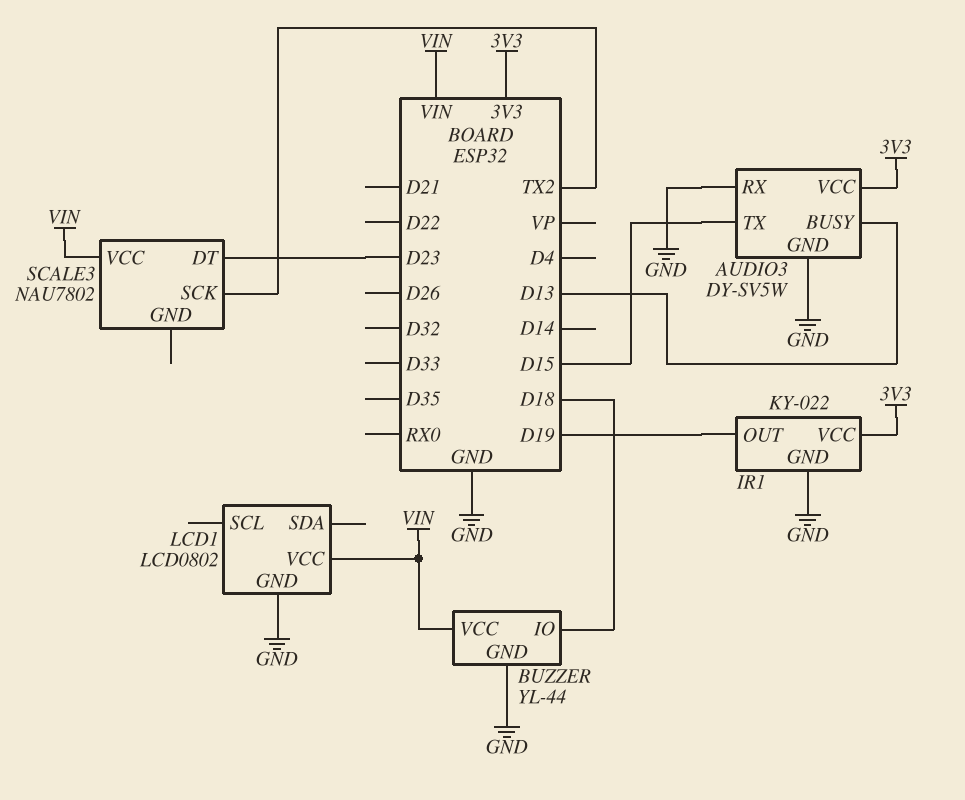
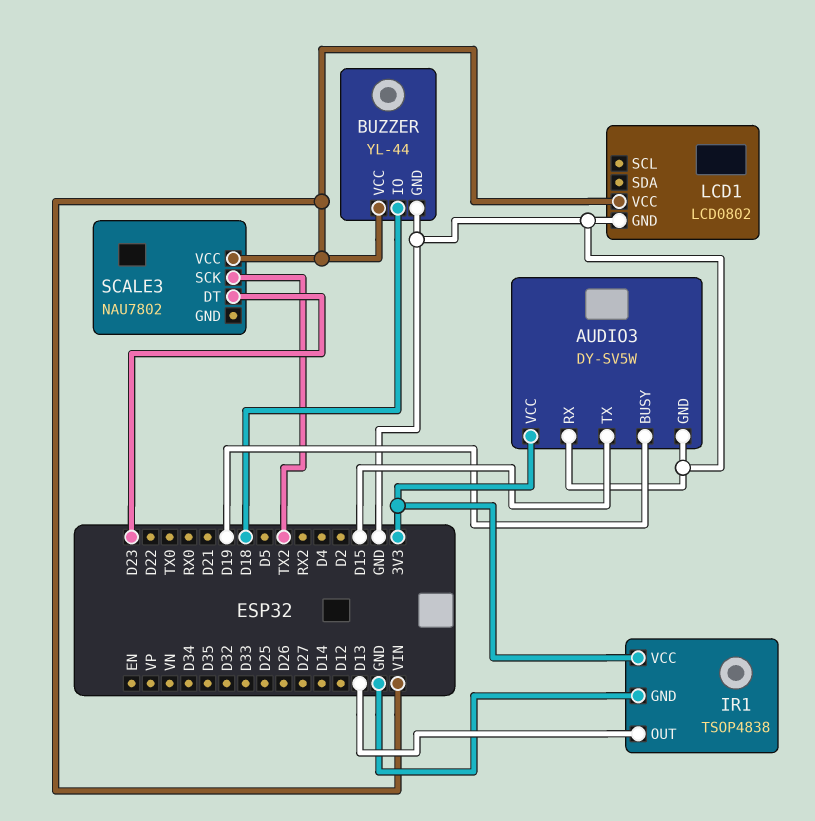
AUDIO3 pin BUSY: D13 -> D19
IR1: KY-022 -> TSOP4838
IR1 pin OUT: D19 -> D13

